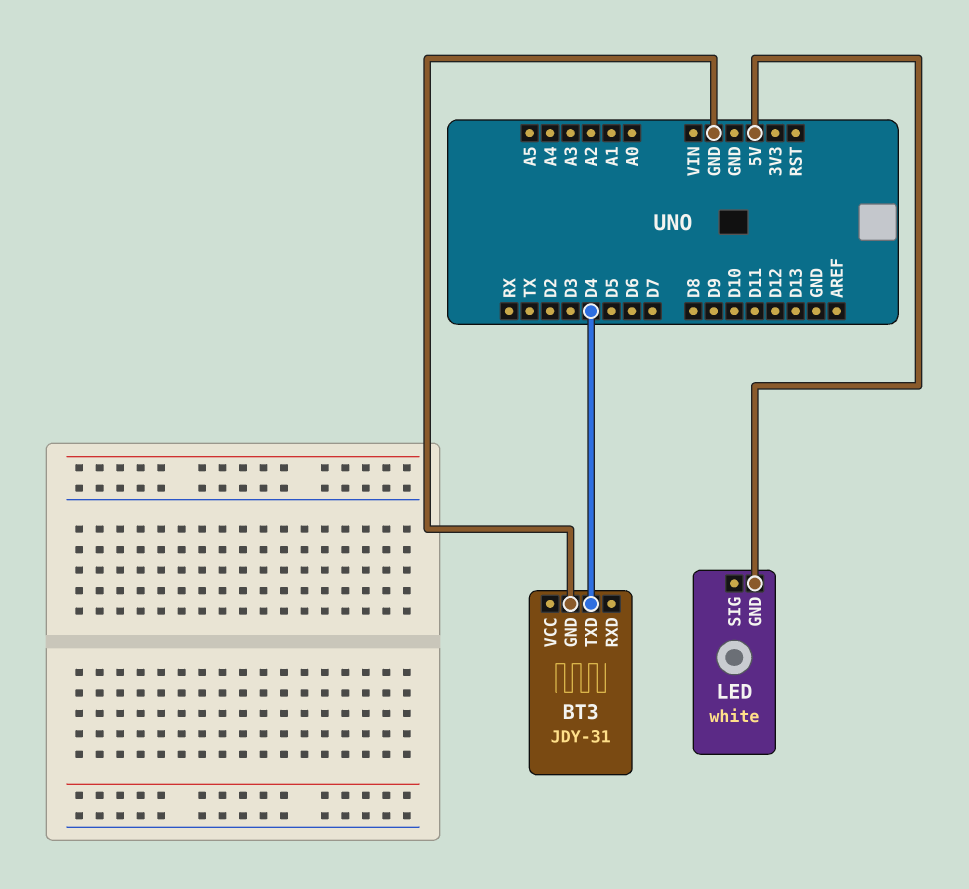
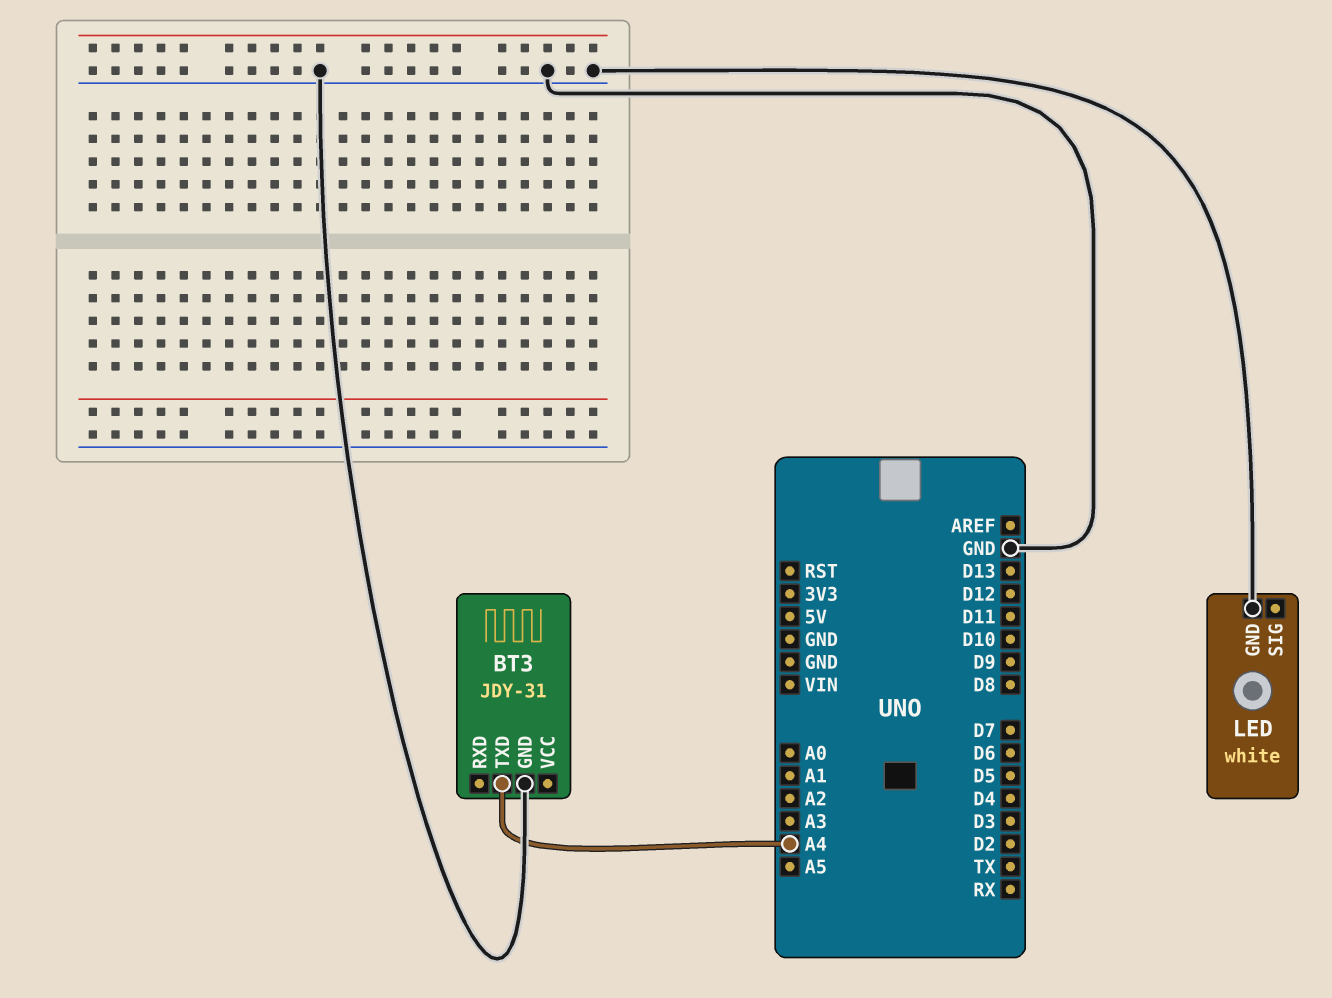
BT3 pin TXD: D4 -> A4
LED pin GND: 5V -> GND

